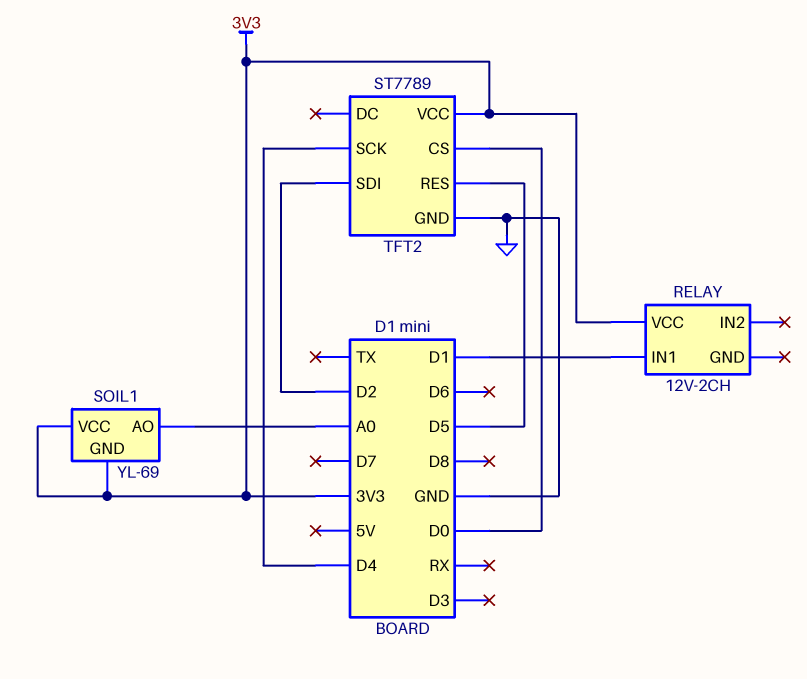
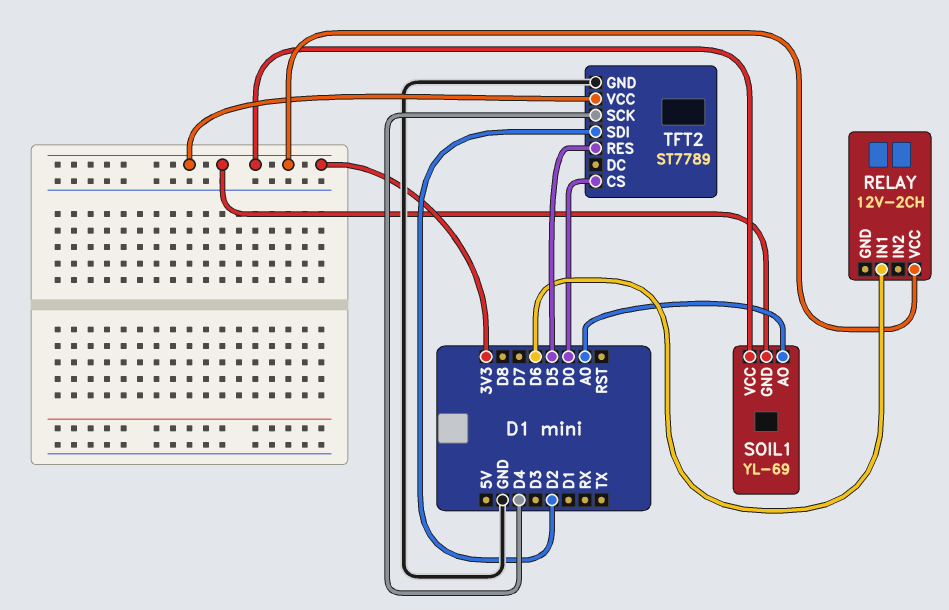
RELAY pin IN1: D1 -> D6

